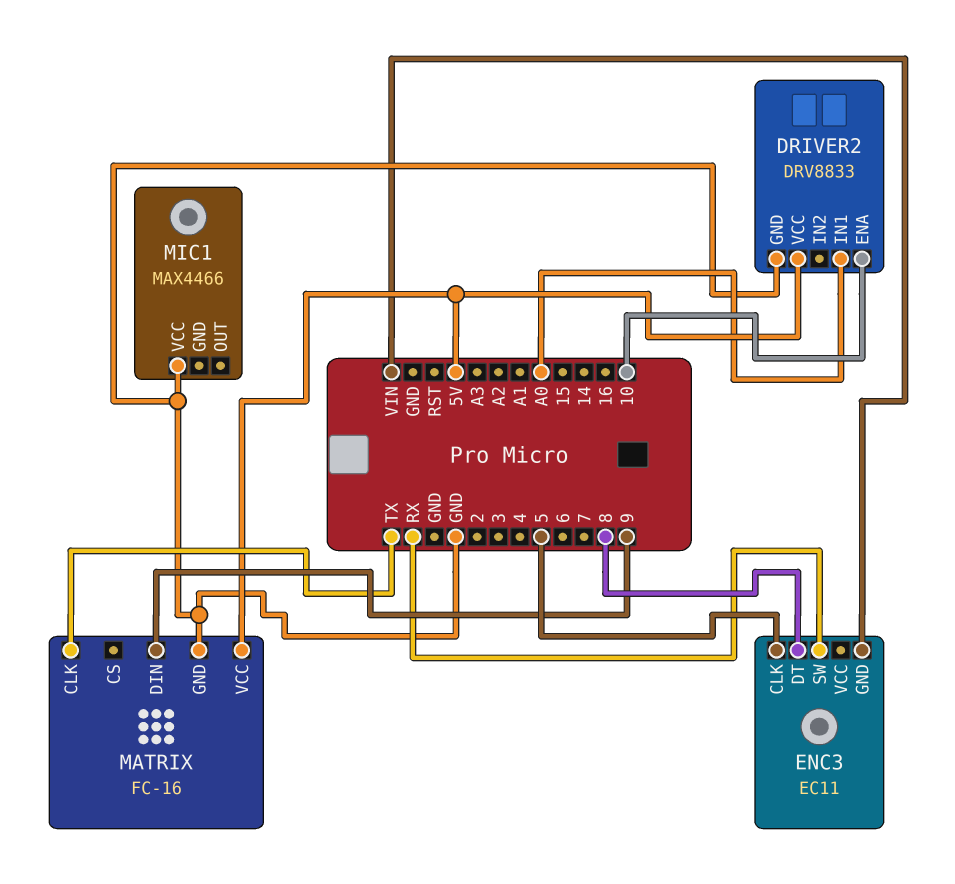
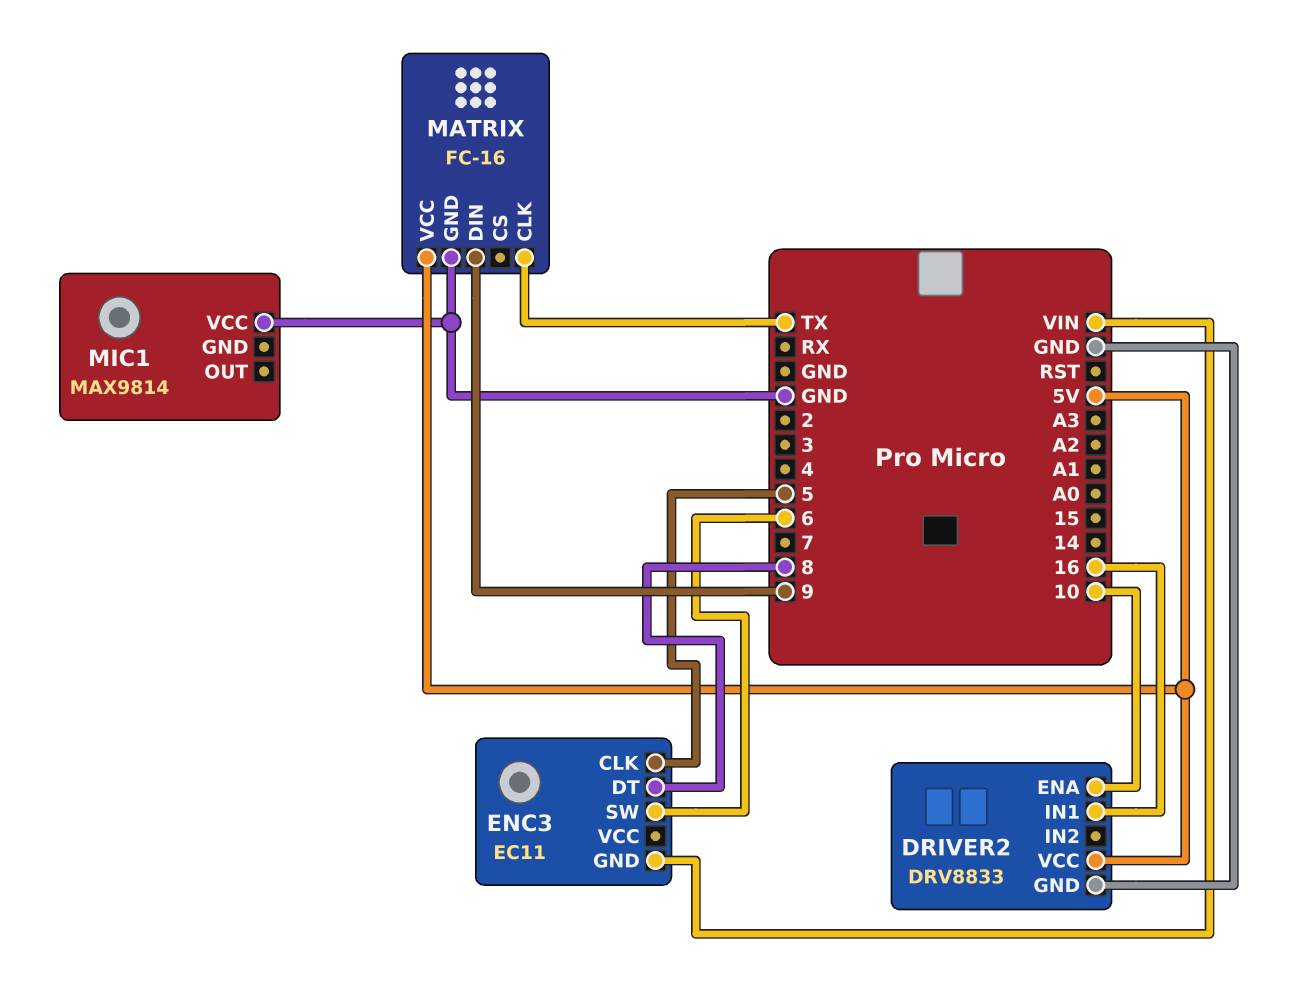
DRIVER2 pin IN1: A0 -> 16
ENC3 pin SW: RX -> 6
MIC1: MAX4466 -> MAX9814

